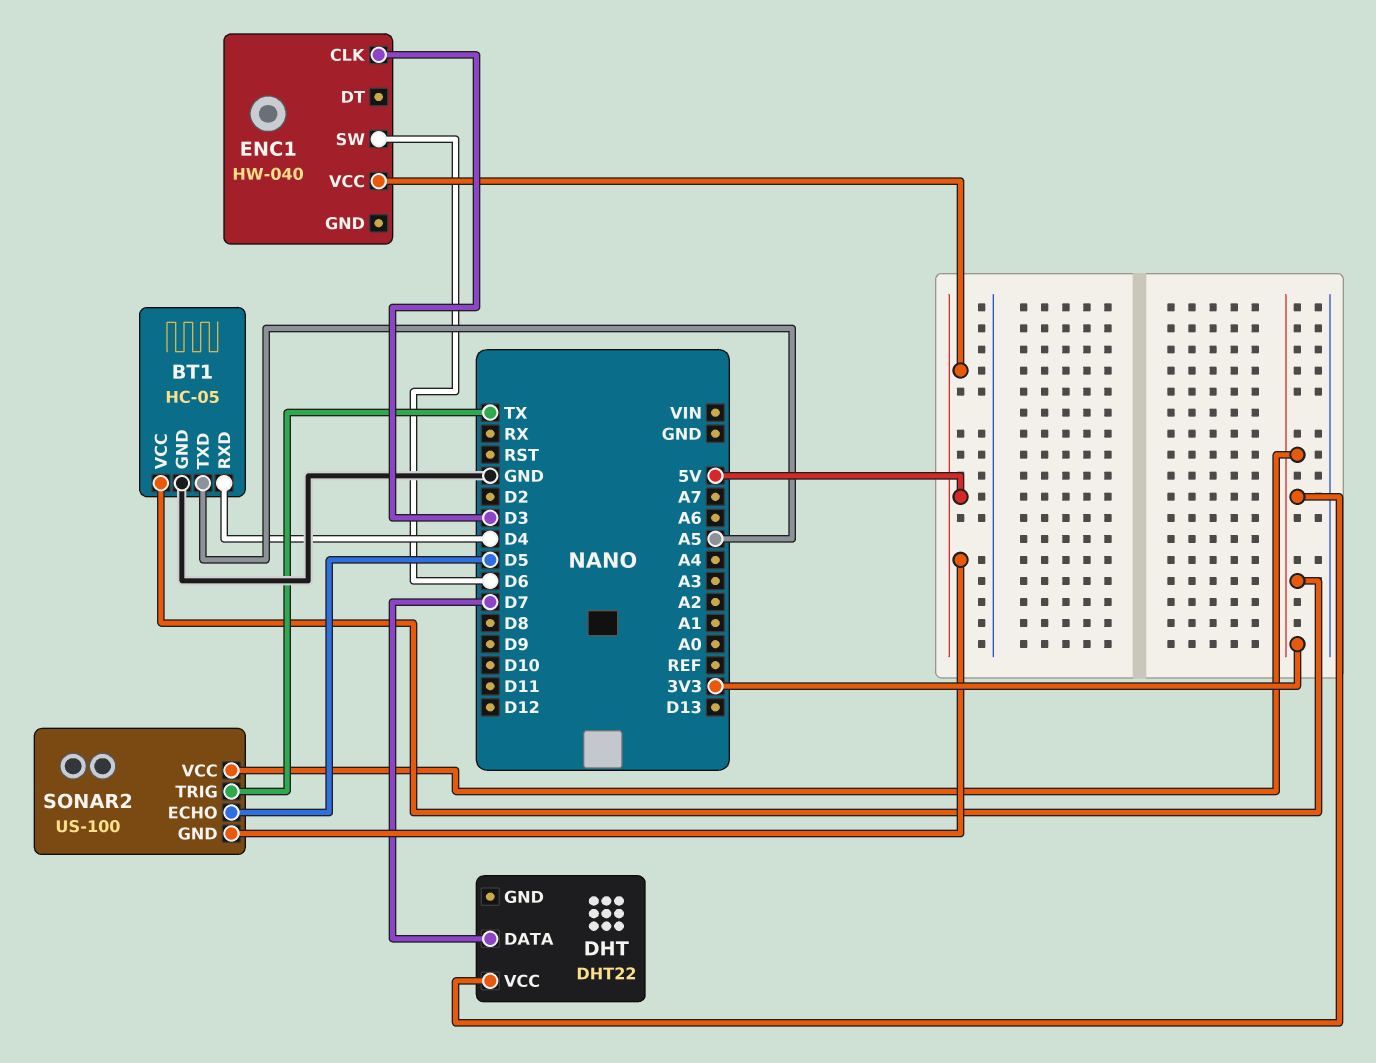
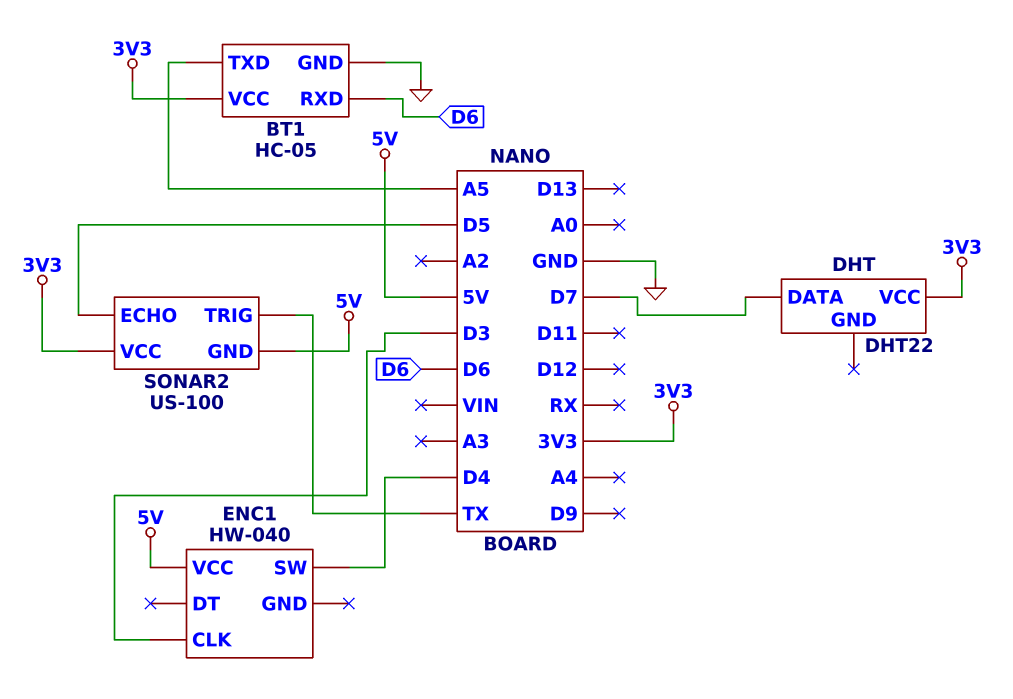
BT1 pin RXD: D4 -> D6
ENC1 pin SW: D6 -> D4

